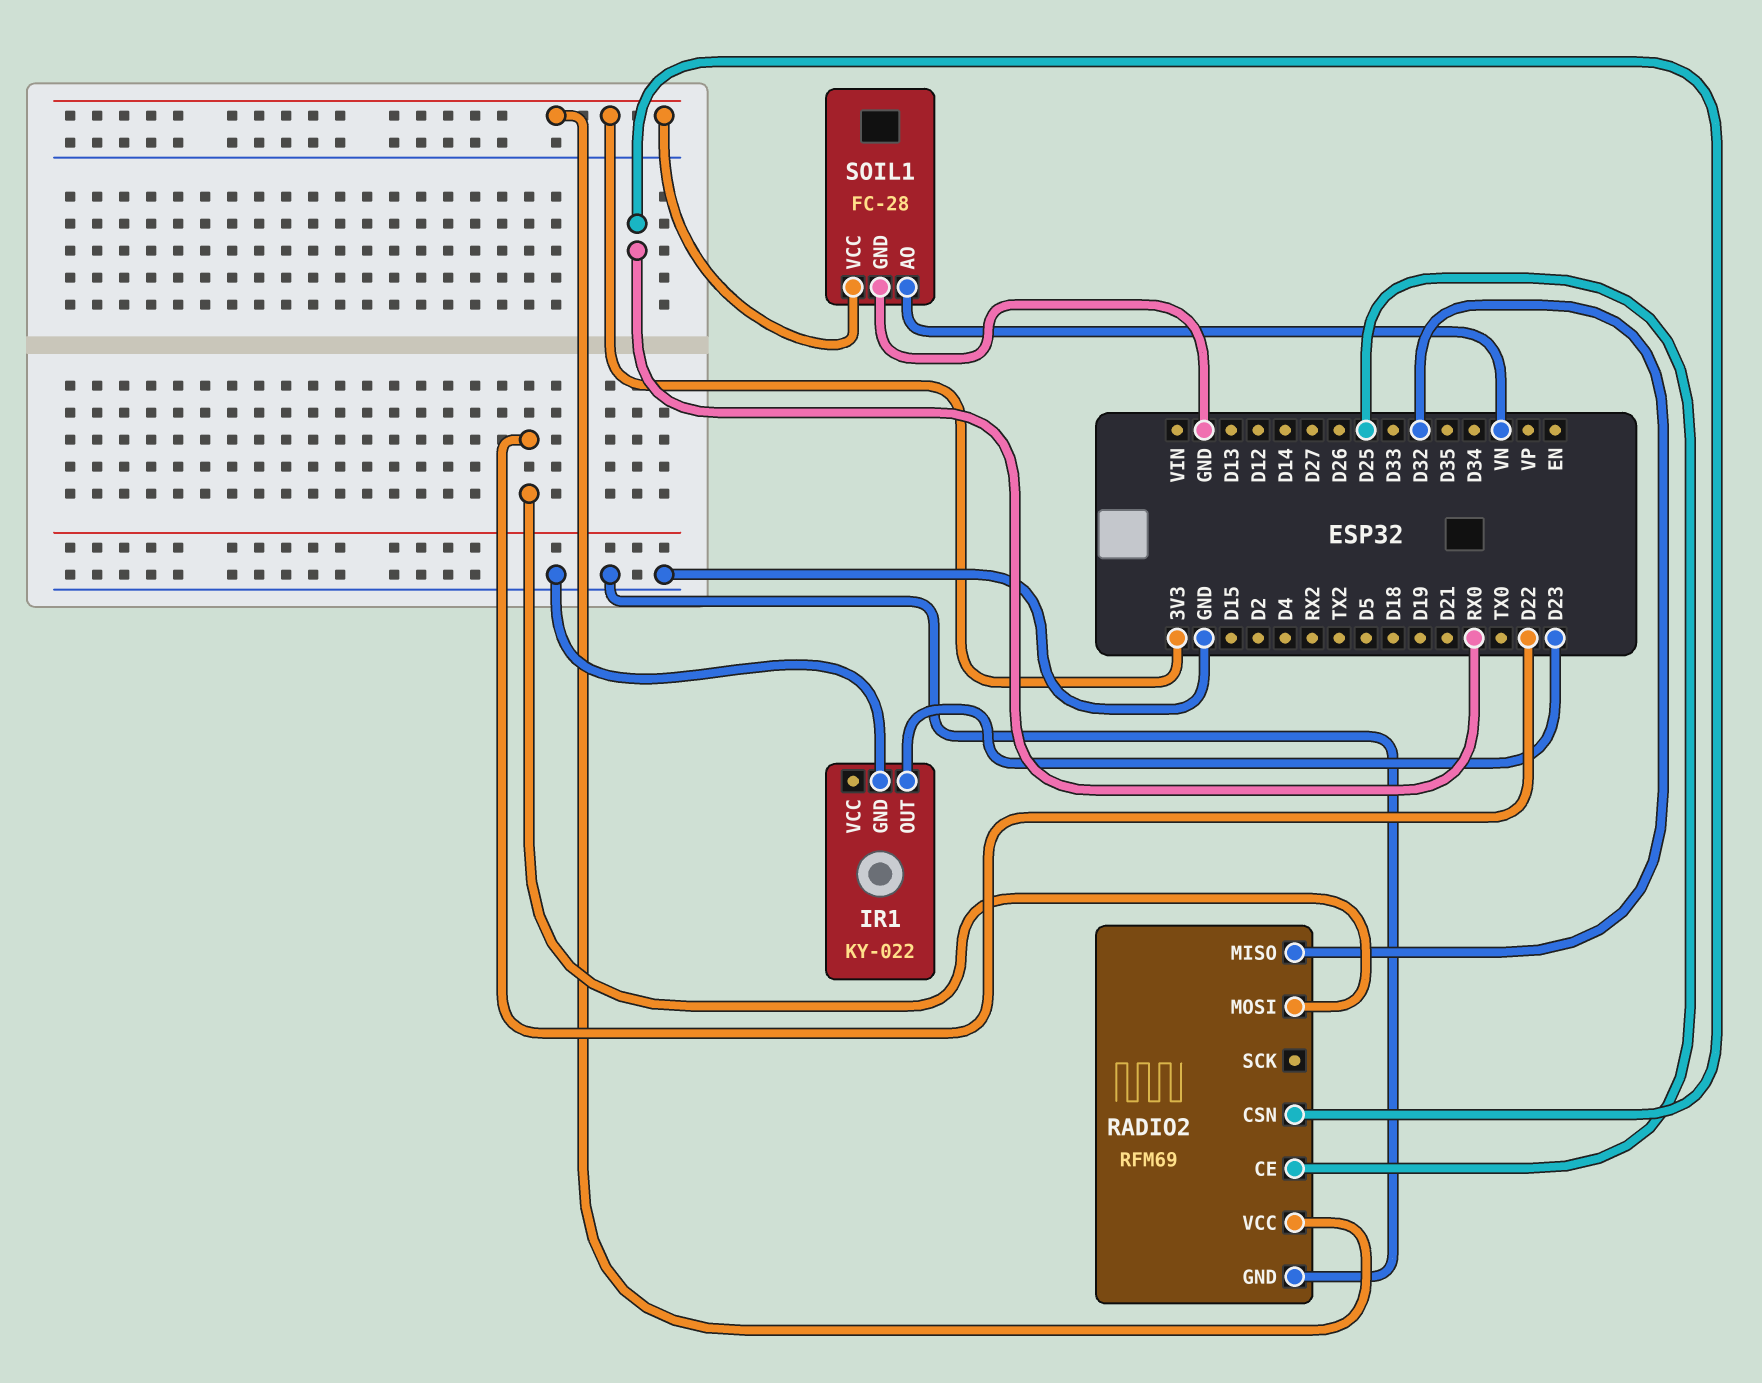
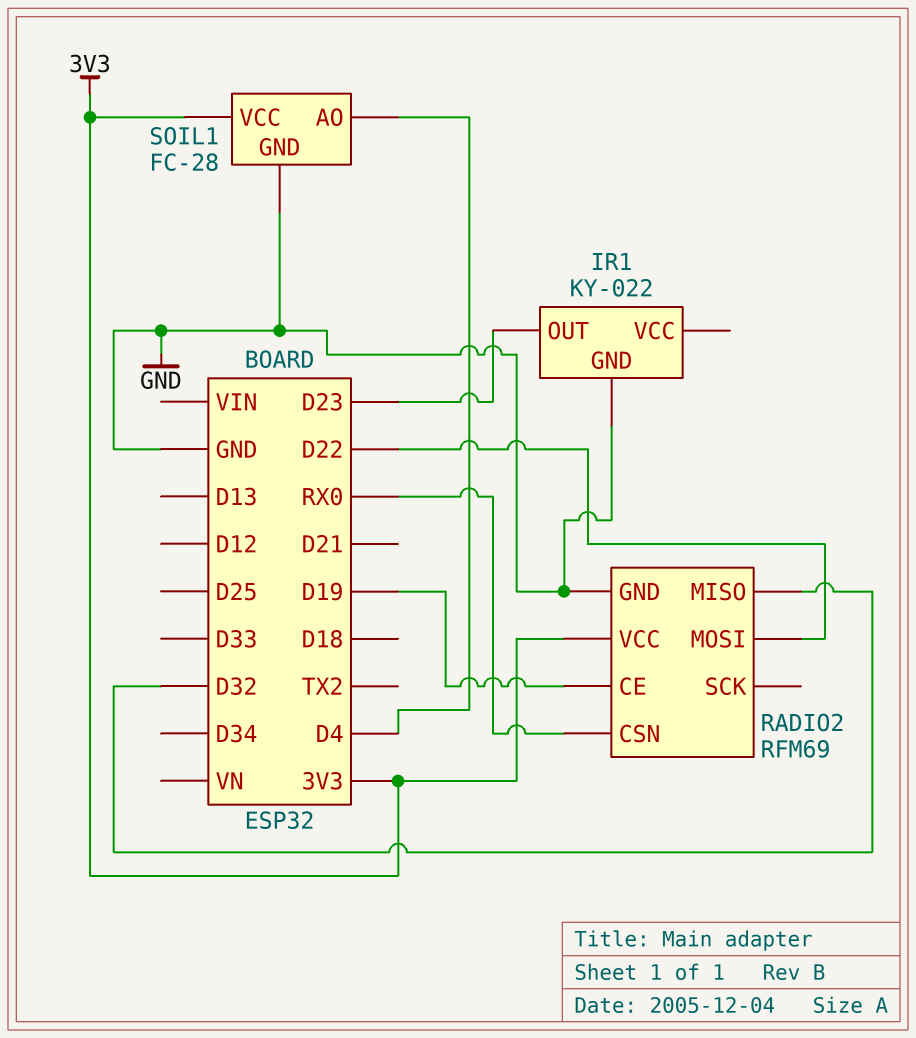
RADIO2 pin CE: D25 -> D19
SOIL1 pin AO: VN -> D4

